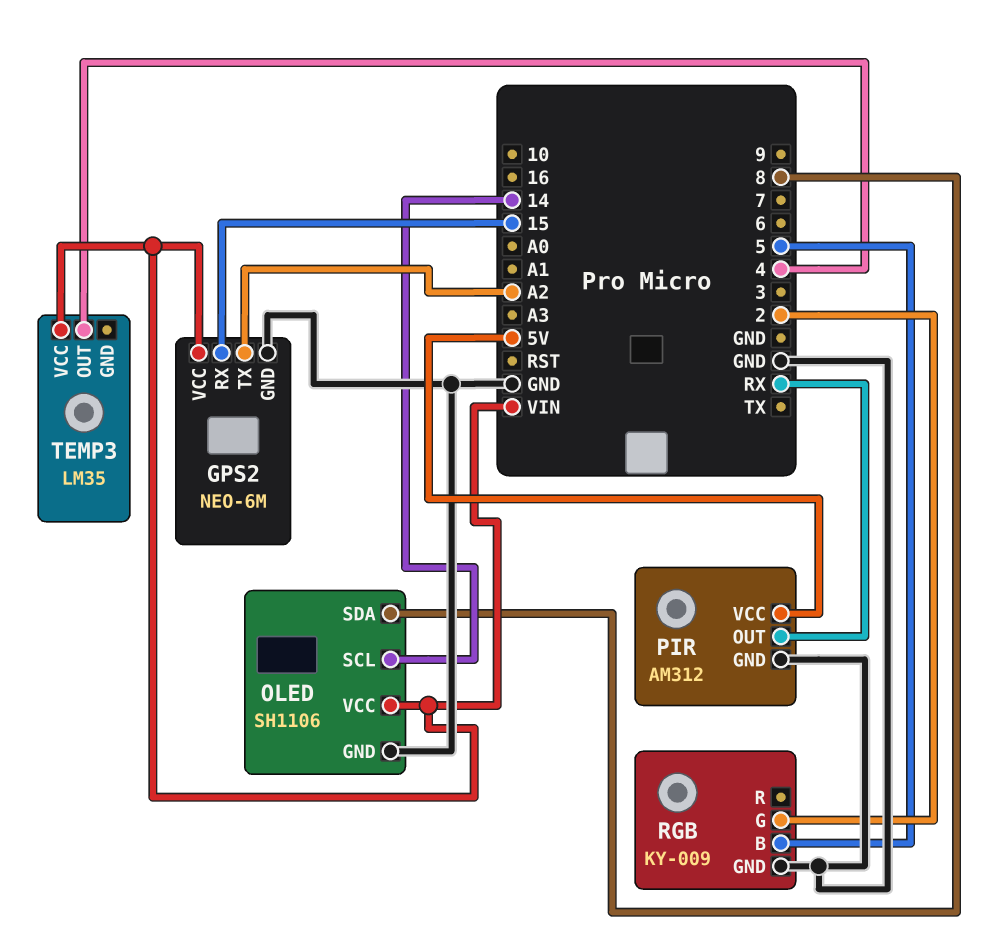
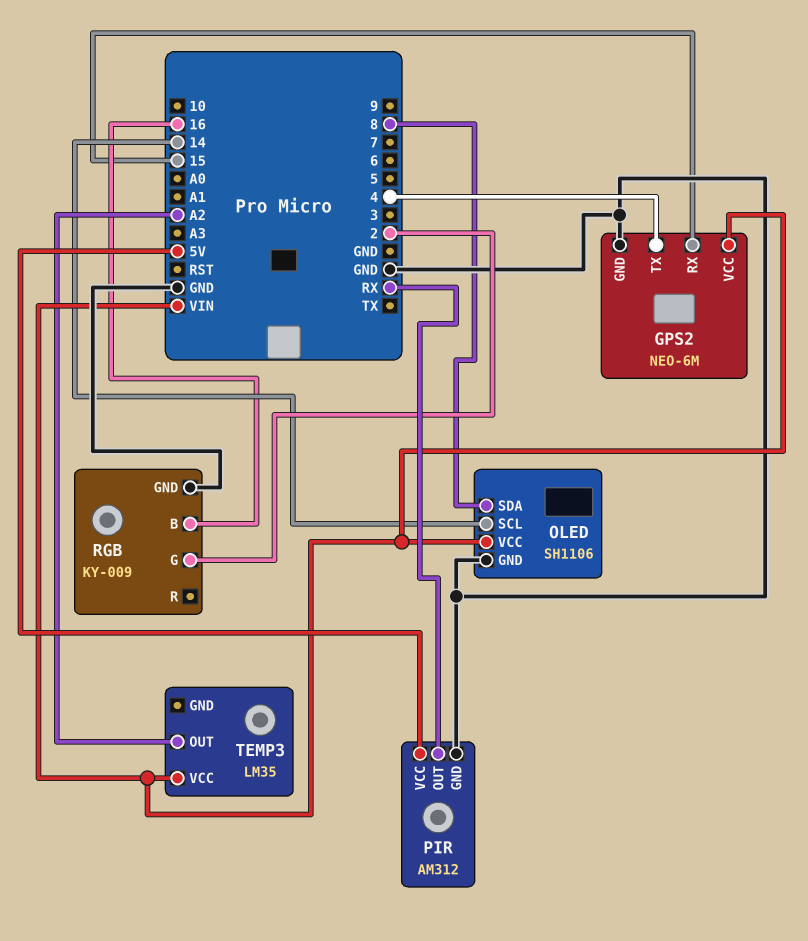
GPS2 pin TX: A2 -> 4
RGB pin B: 5 -> 16
TEMP3 pin OUT: 4 -> A2

